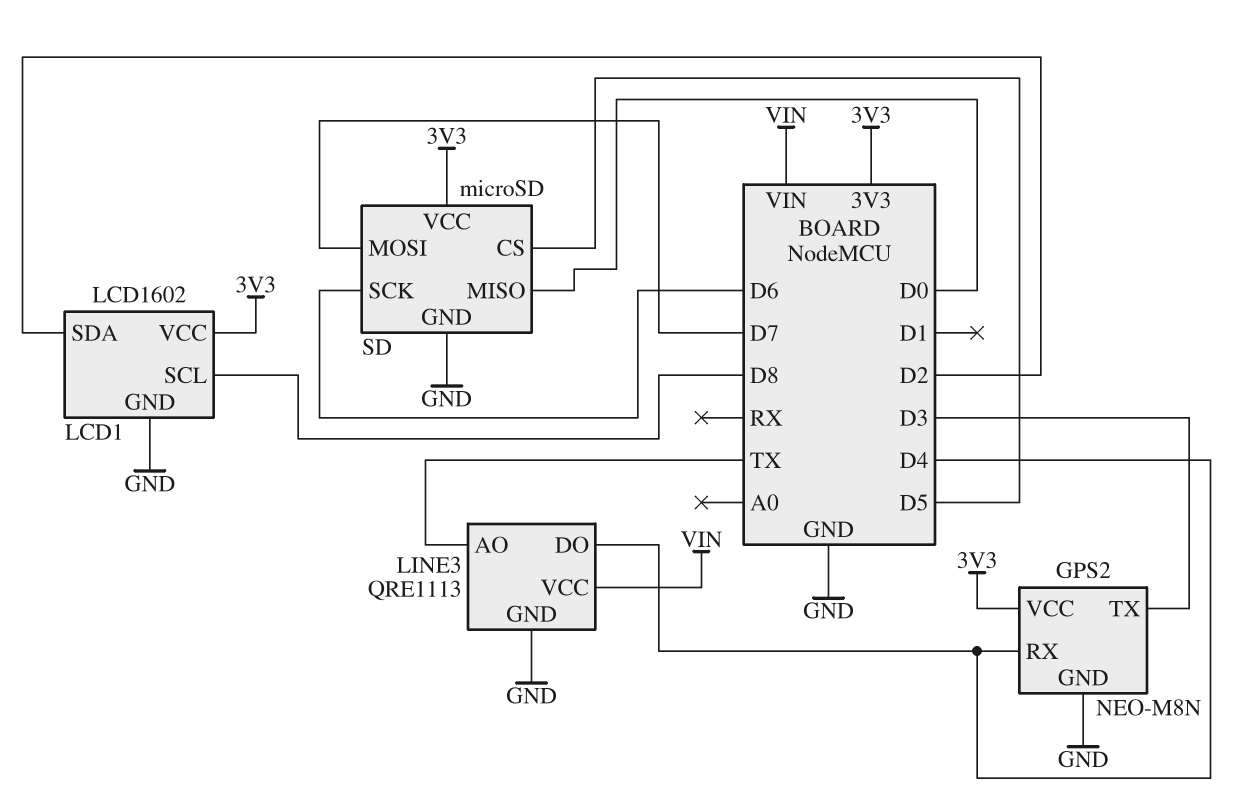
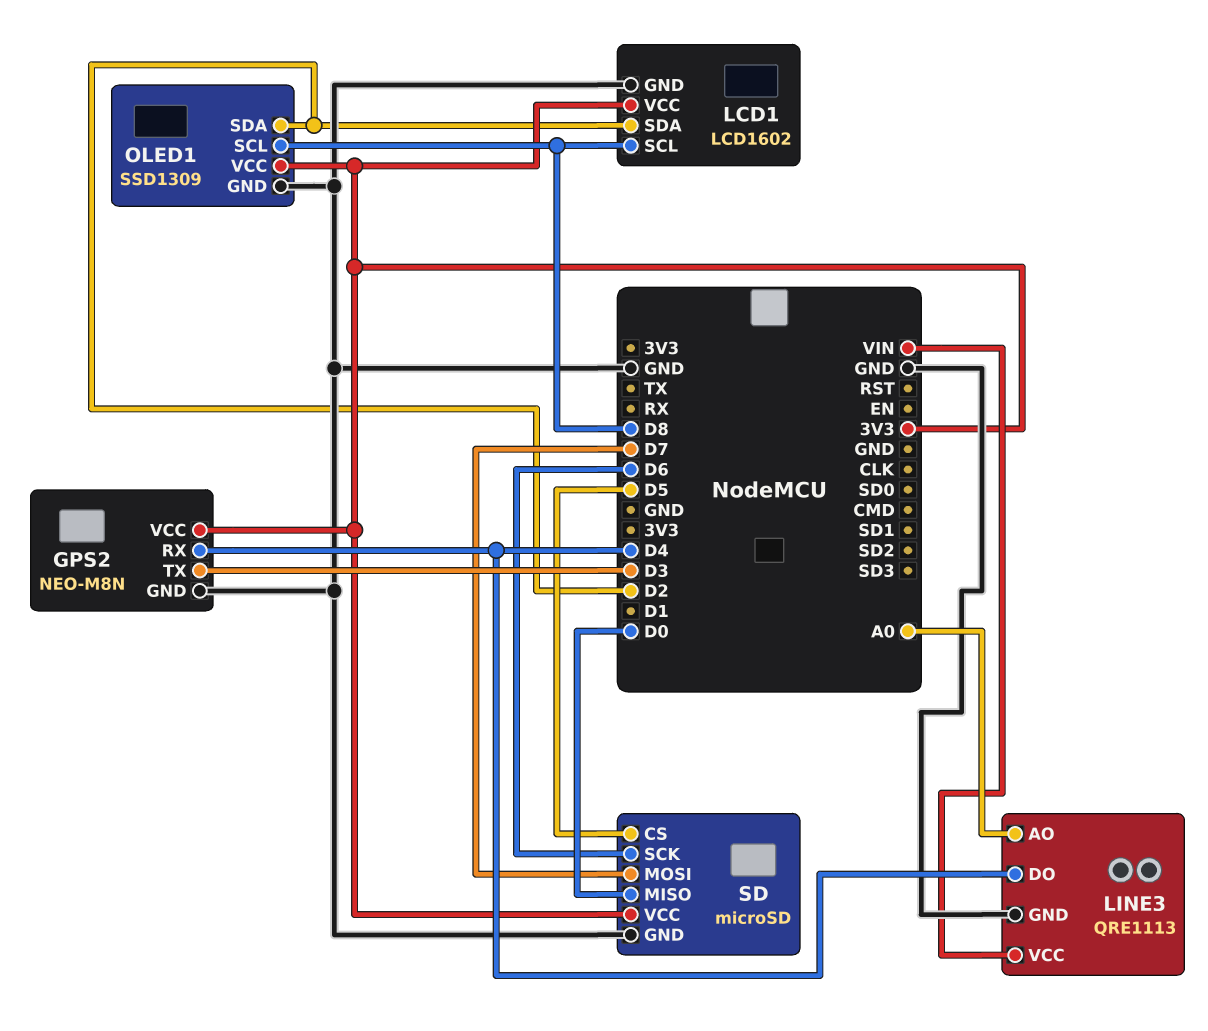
LINE3 pin AO: TX -> A0
OLED1: none -> SSD1309
OLED1 pin GND: none -> GND
OLED1 pin SCL: none -> D8
OLED1 pin SDA: none -> D2
OLED1 pin VCC: none -> 3V3

